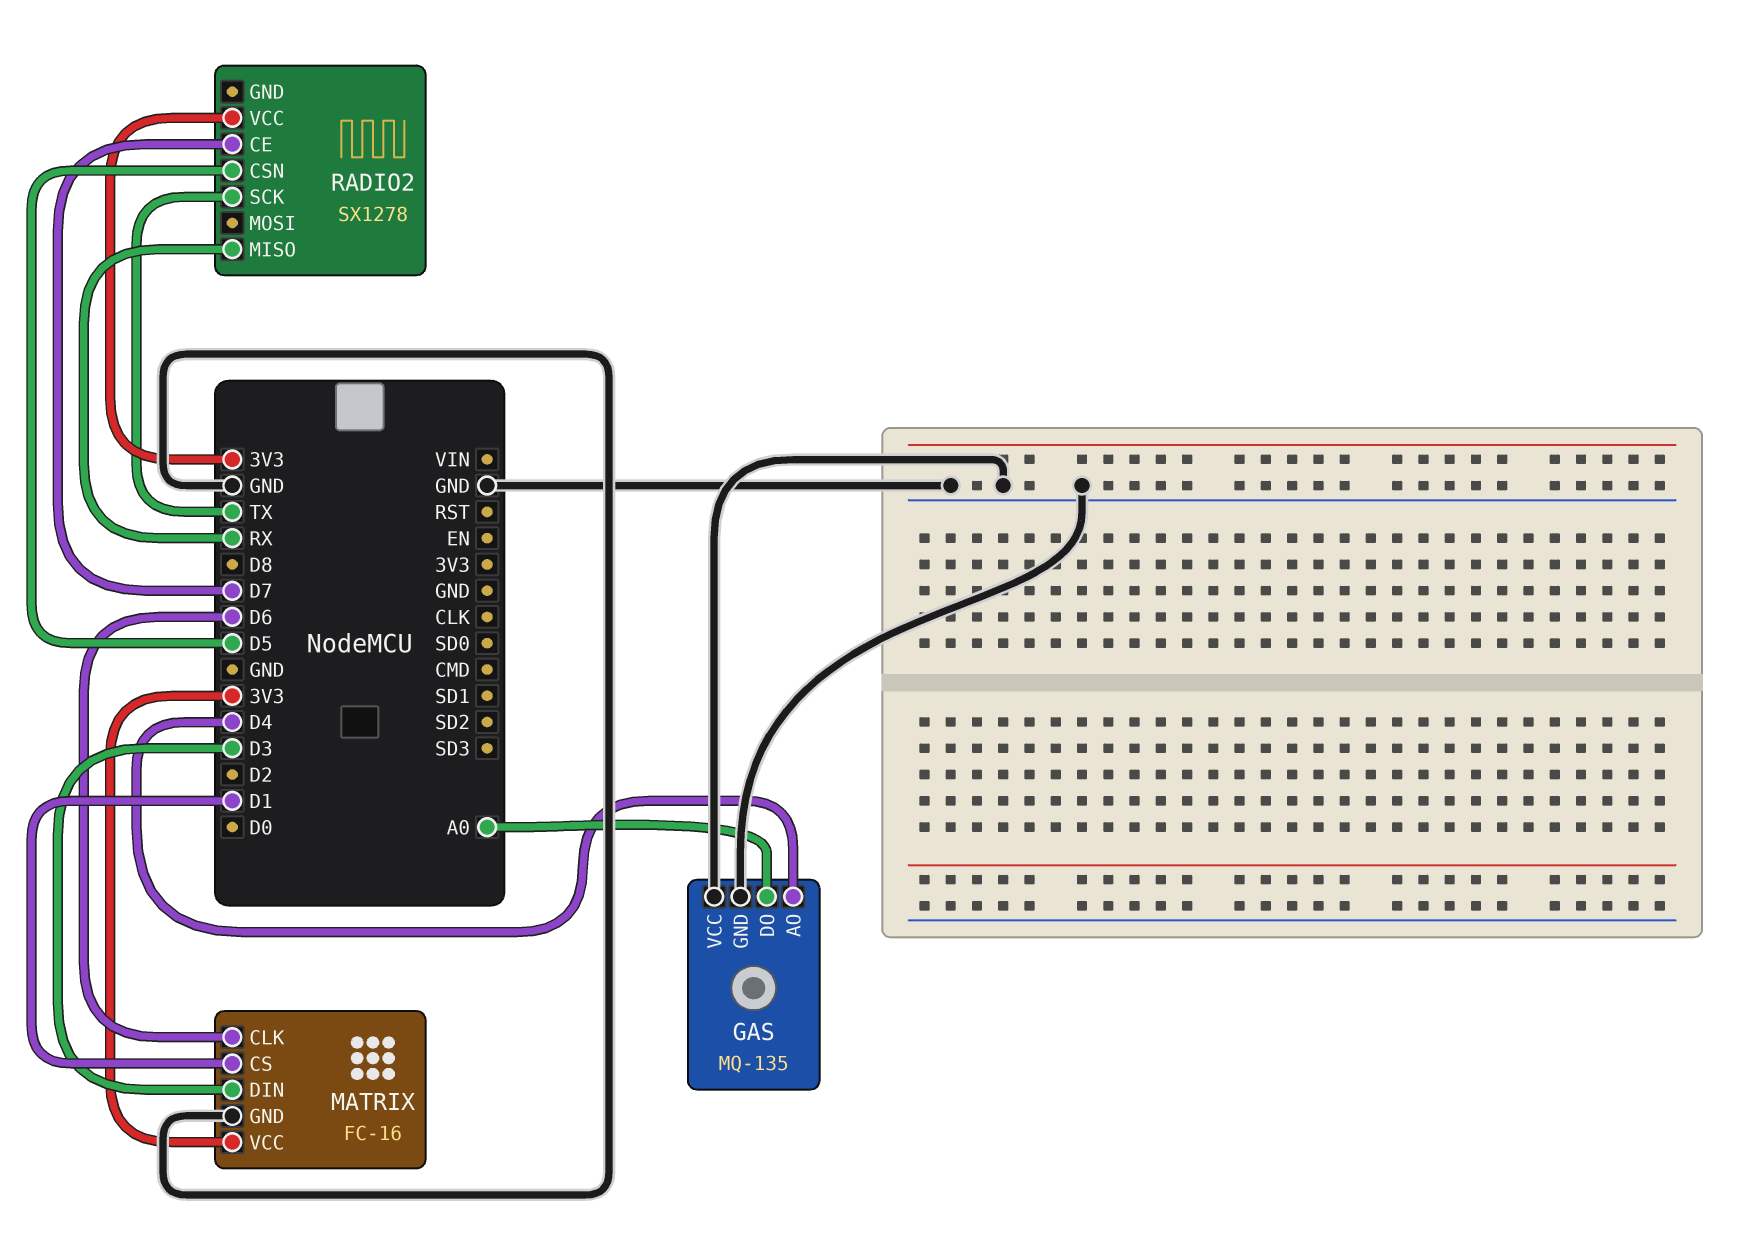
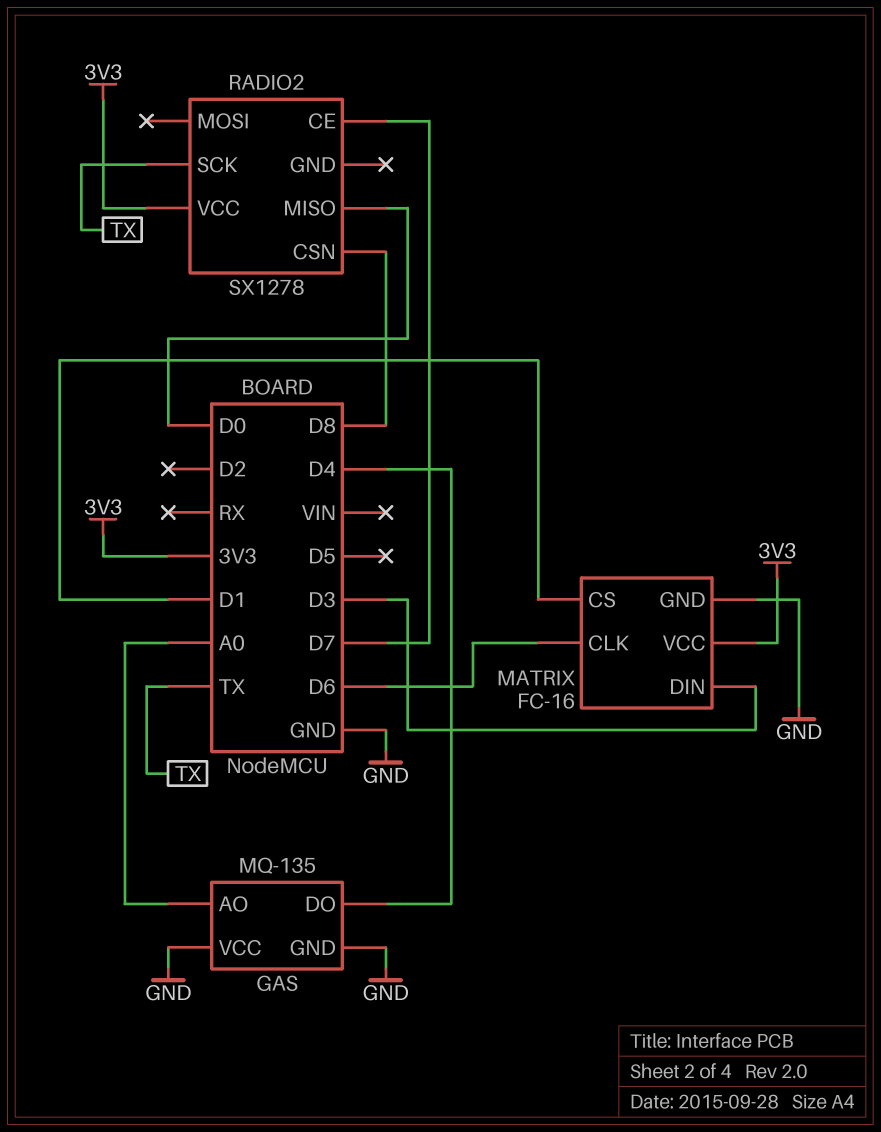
GAS pin AO: D4 -> A0
GAS pin DO: A0 -> D4
RADIO2 pin CSN: D5 -> D8
RADIO2 pin MISO: RX -> D0

